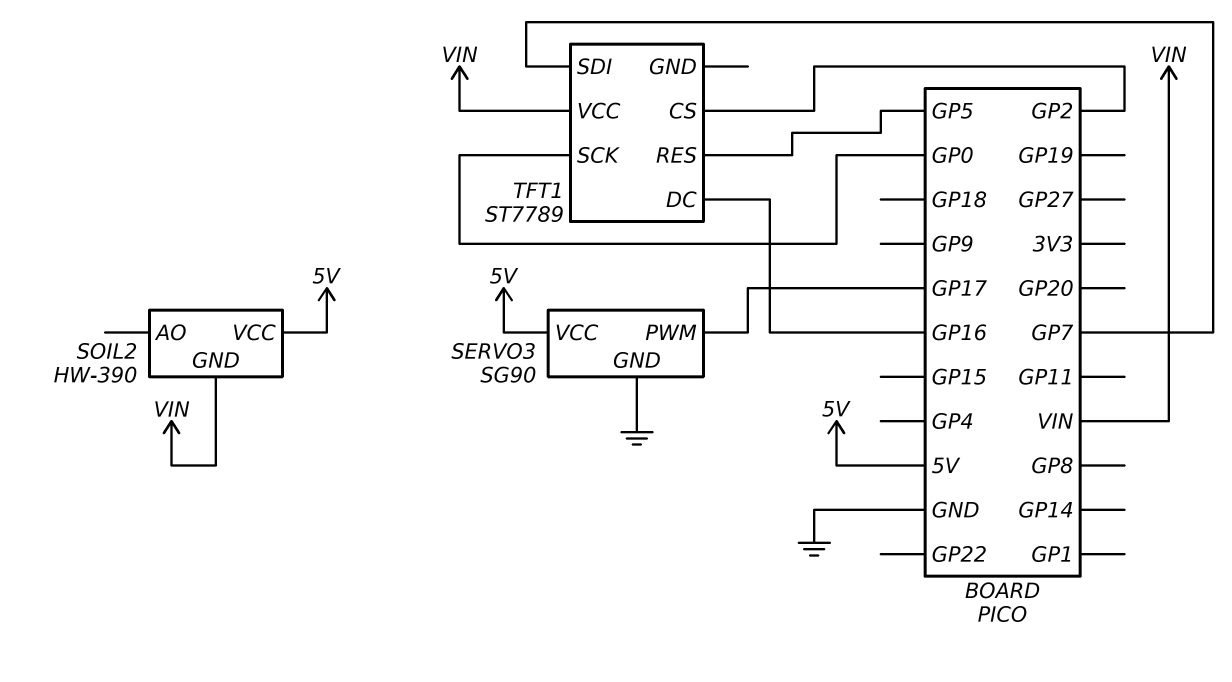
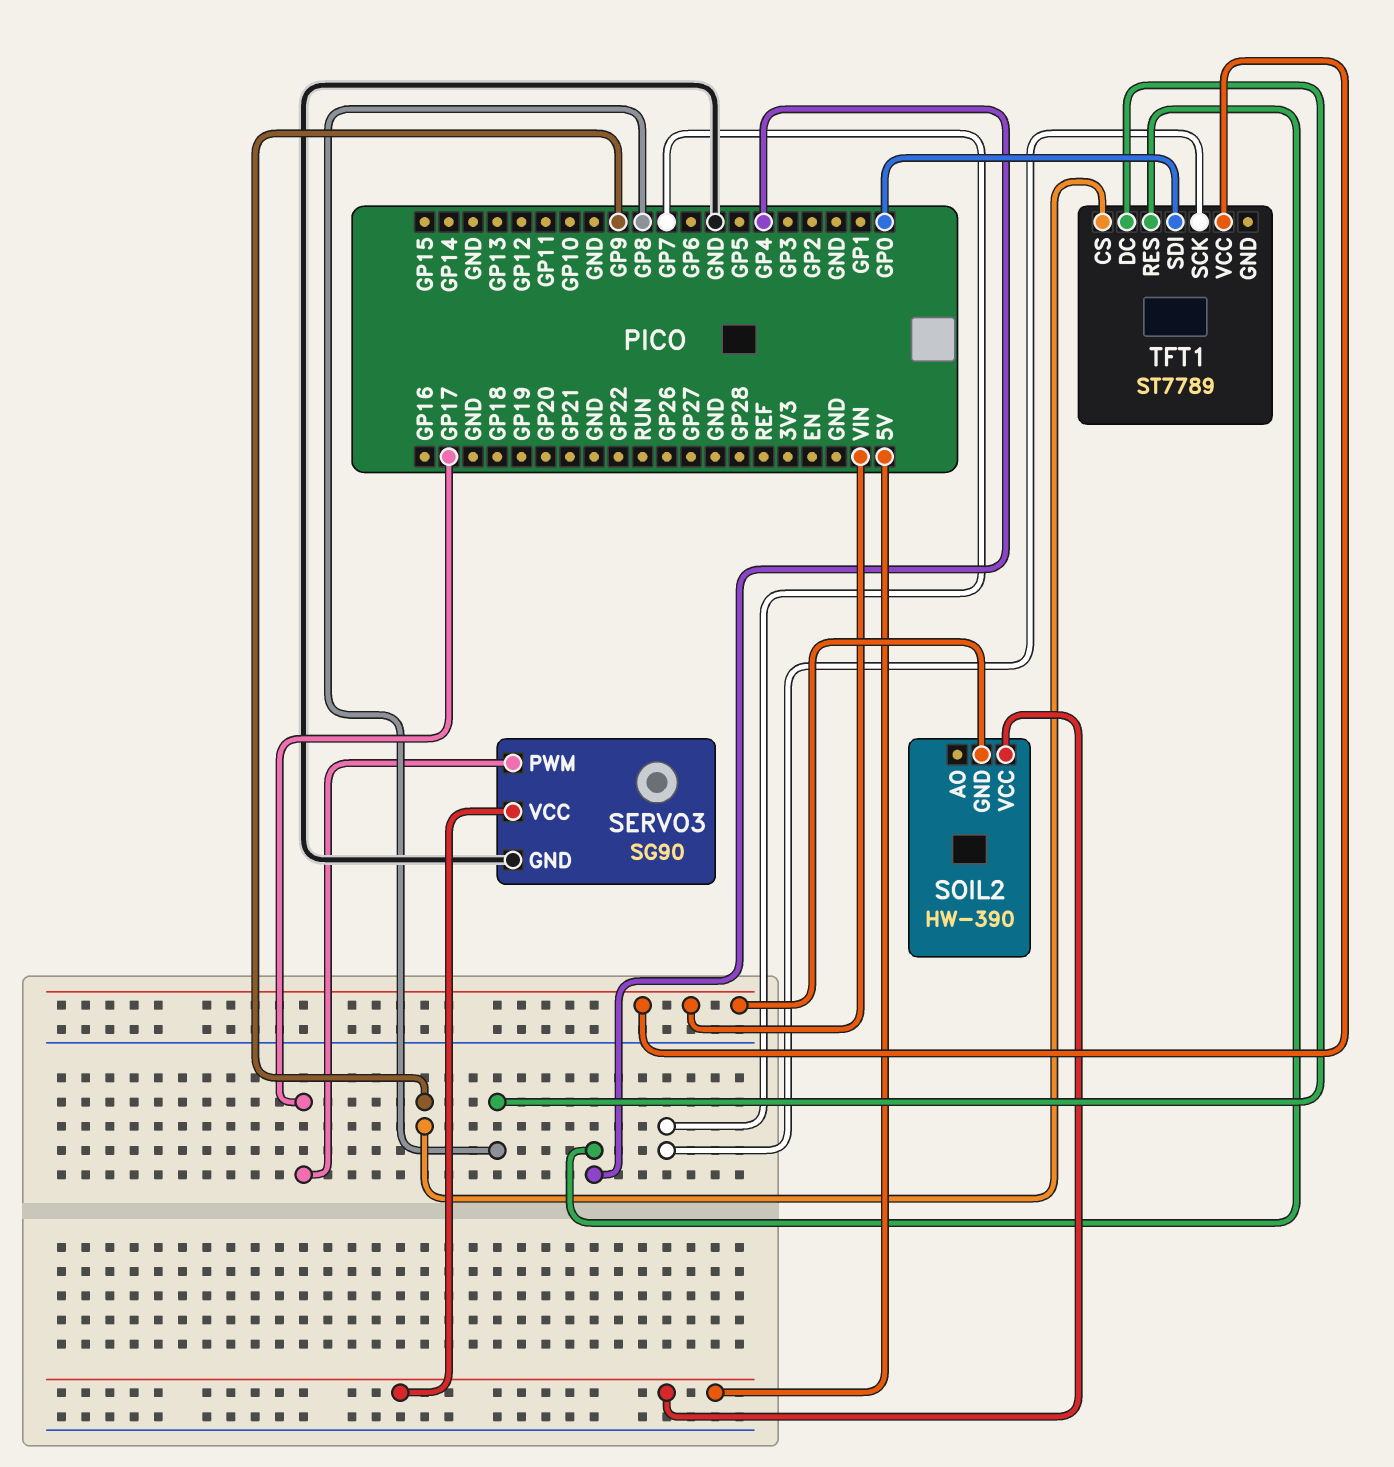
TFT1 pin CS: GP2 -> GP9
TFT1 pin DC: GP16 -> GP8
TFT1 pin RES: GP5 -> GP4
TFT1 pin SCK: GP0 -> GP7
TFT1 pin SDI: GP7 -> GP0

